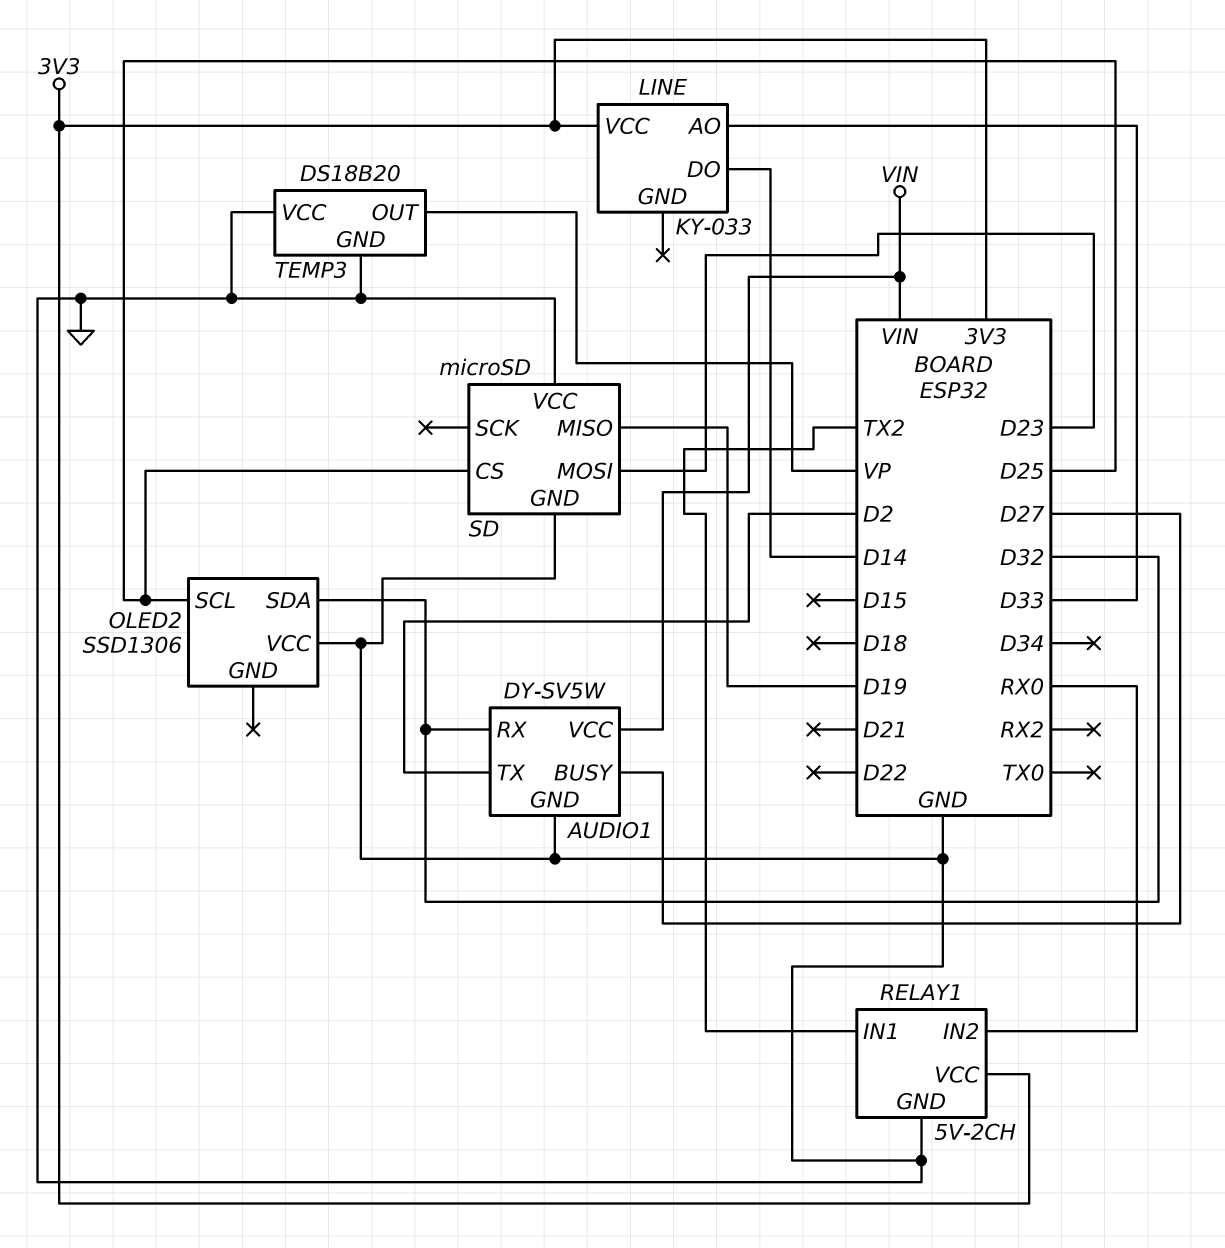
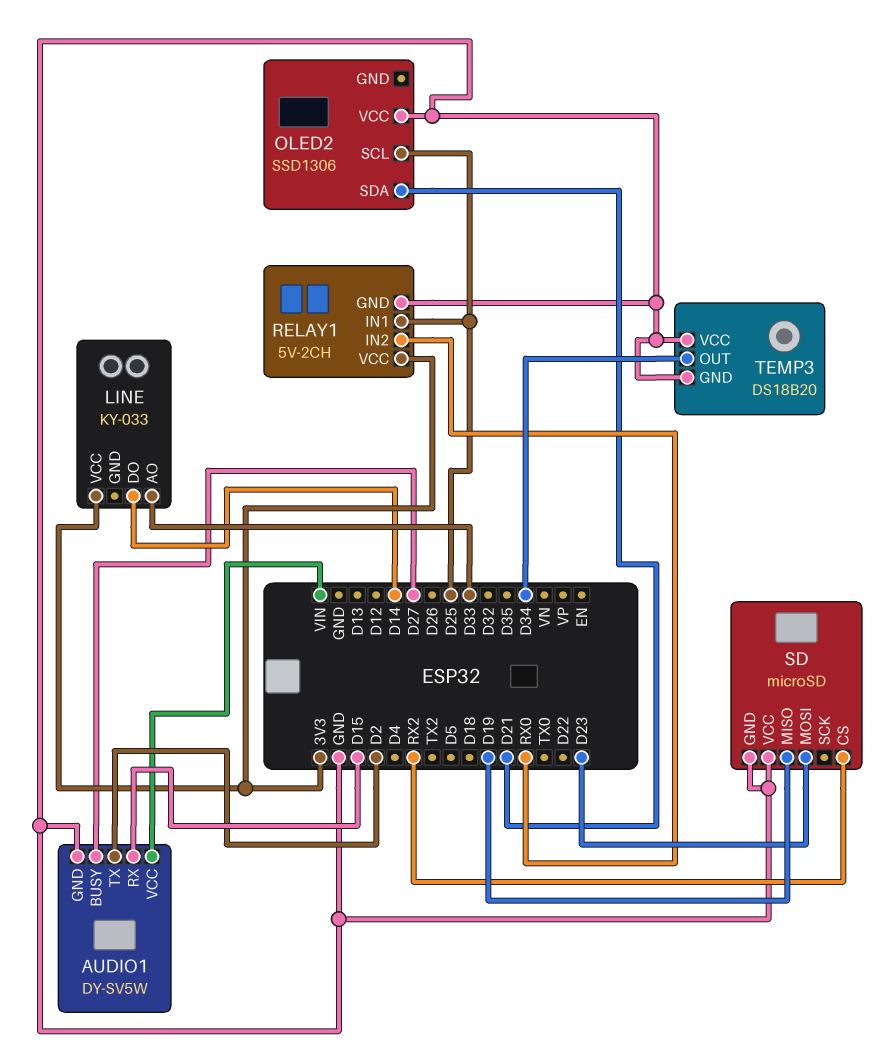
AUDIO1 pin RX: D32 -> D15
OLED2 pin SDA: D32 -> D21
RELAY1 pin IN1: TX2 -> D25
SD pin CS: D25 -> RX2
TEMP3 pin OUT: VP -> D34

